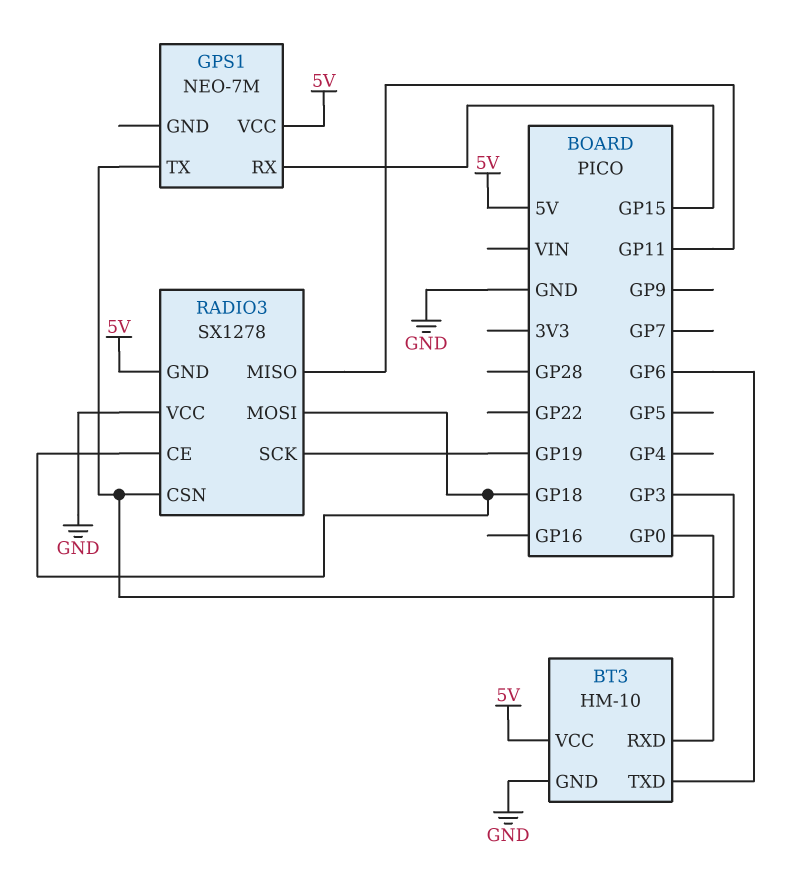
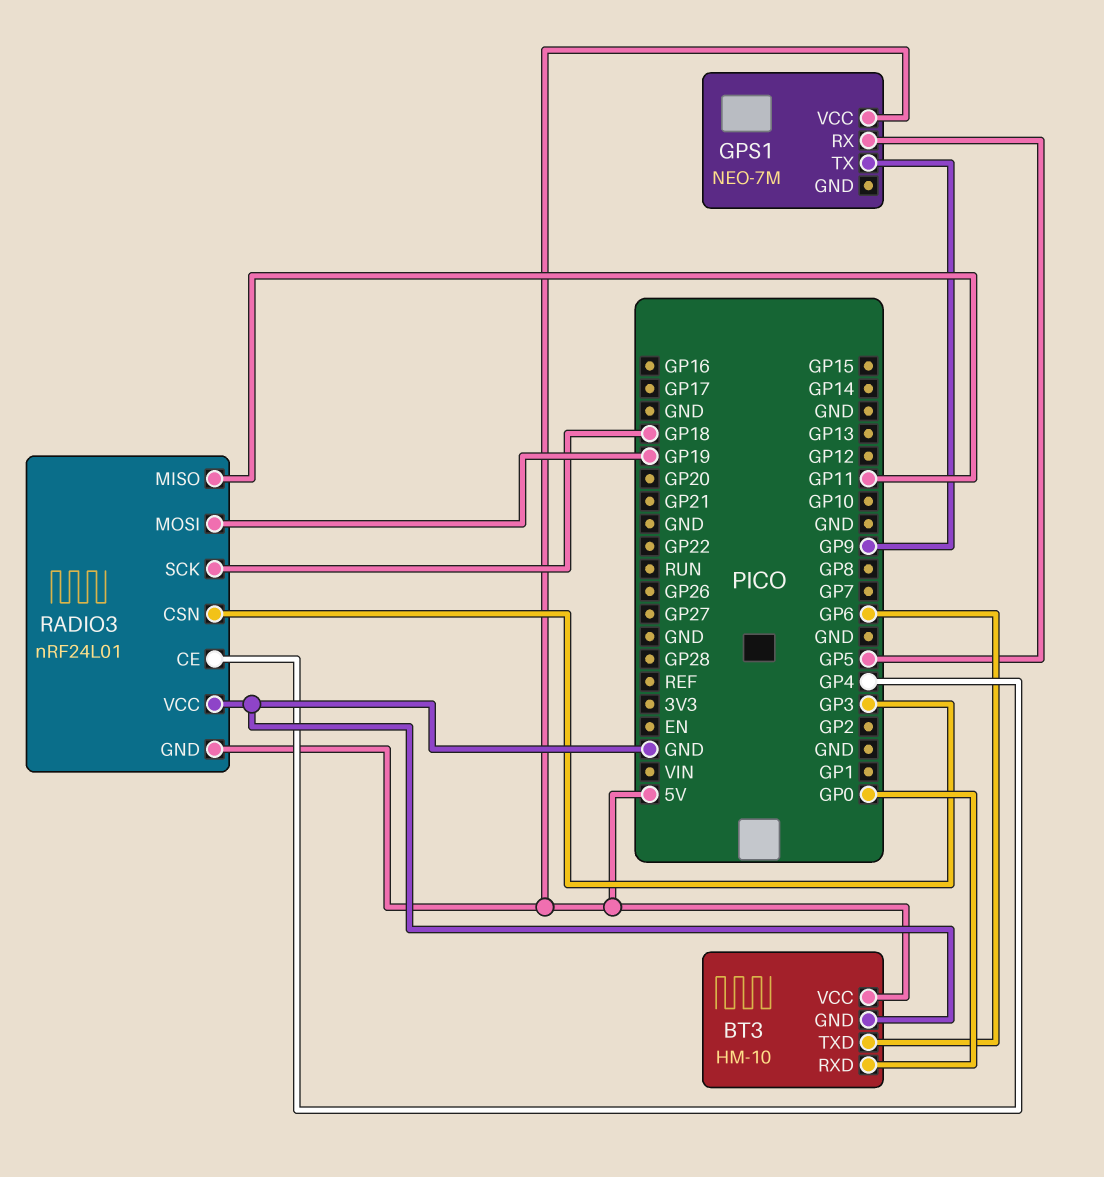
GPS1 pin RX: GP15 -> GP5
GPS1 pin TX: GP3 -> GP9
RADIO3: SX1278 -> nRF24L01
RADIO3 pin CE: GP18 -> GP4
RADIO3 pin MOSI: GP18 -> GP19
RADIO3 pin SCK: GP19 -> GP18

